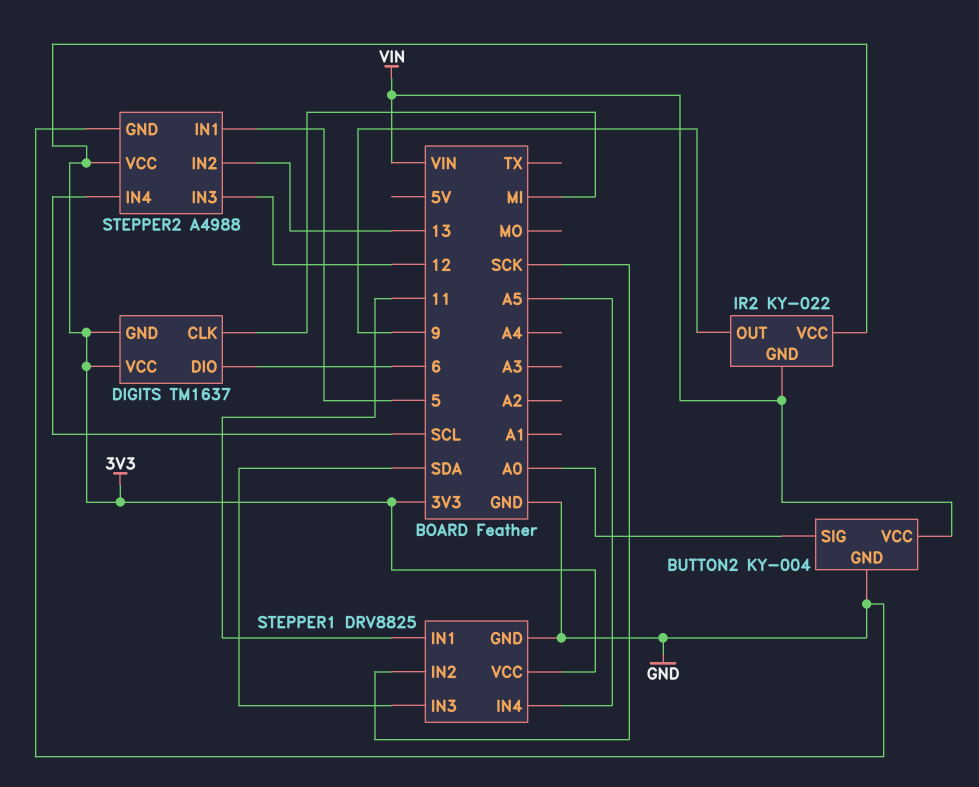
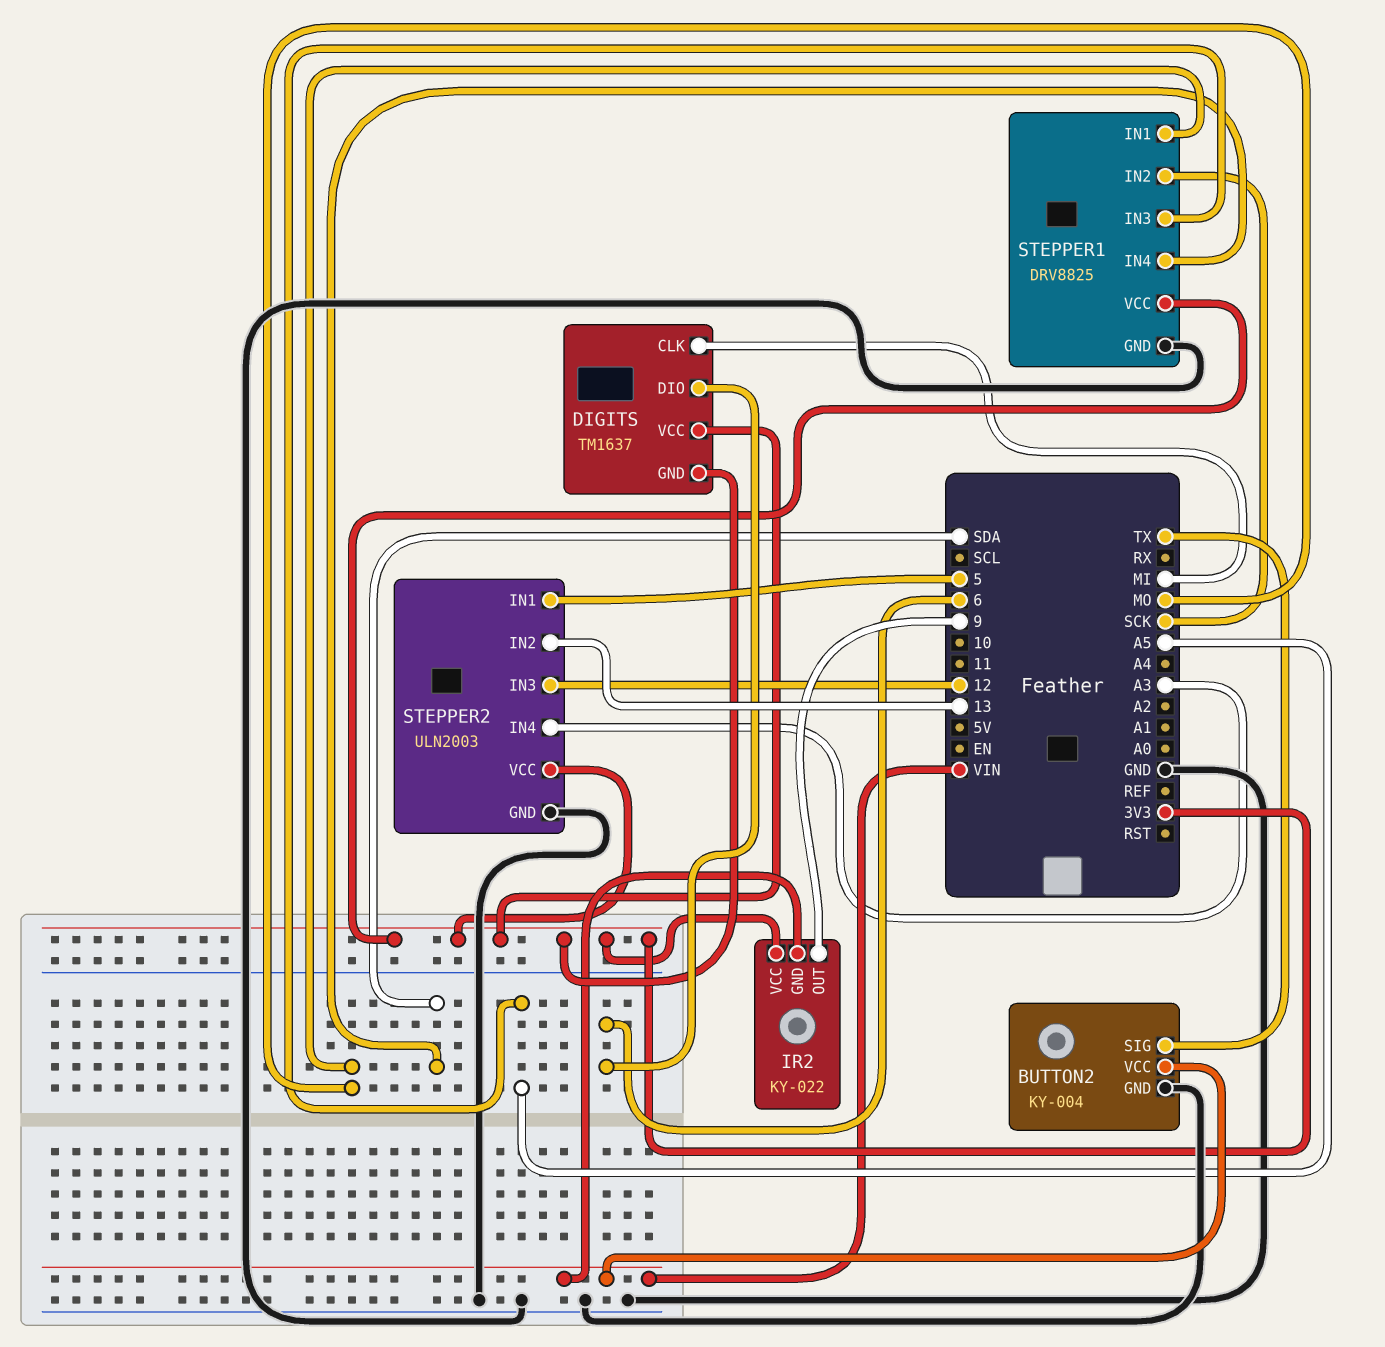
BUTTON2 pin SIG: A0 -> TX
STEPPER1 pin IN1: 11 -> MO
STEPPER1 pin IN3: SDA -> A5
STEPPER1 pin IN4: A5 -> SDA
STEPPER2: A4988 -> ULN2003
STEPPER2 pin IN4: SCL -> A3

